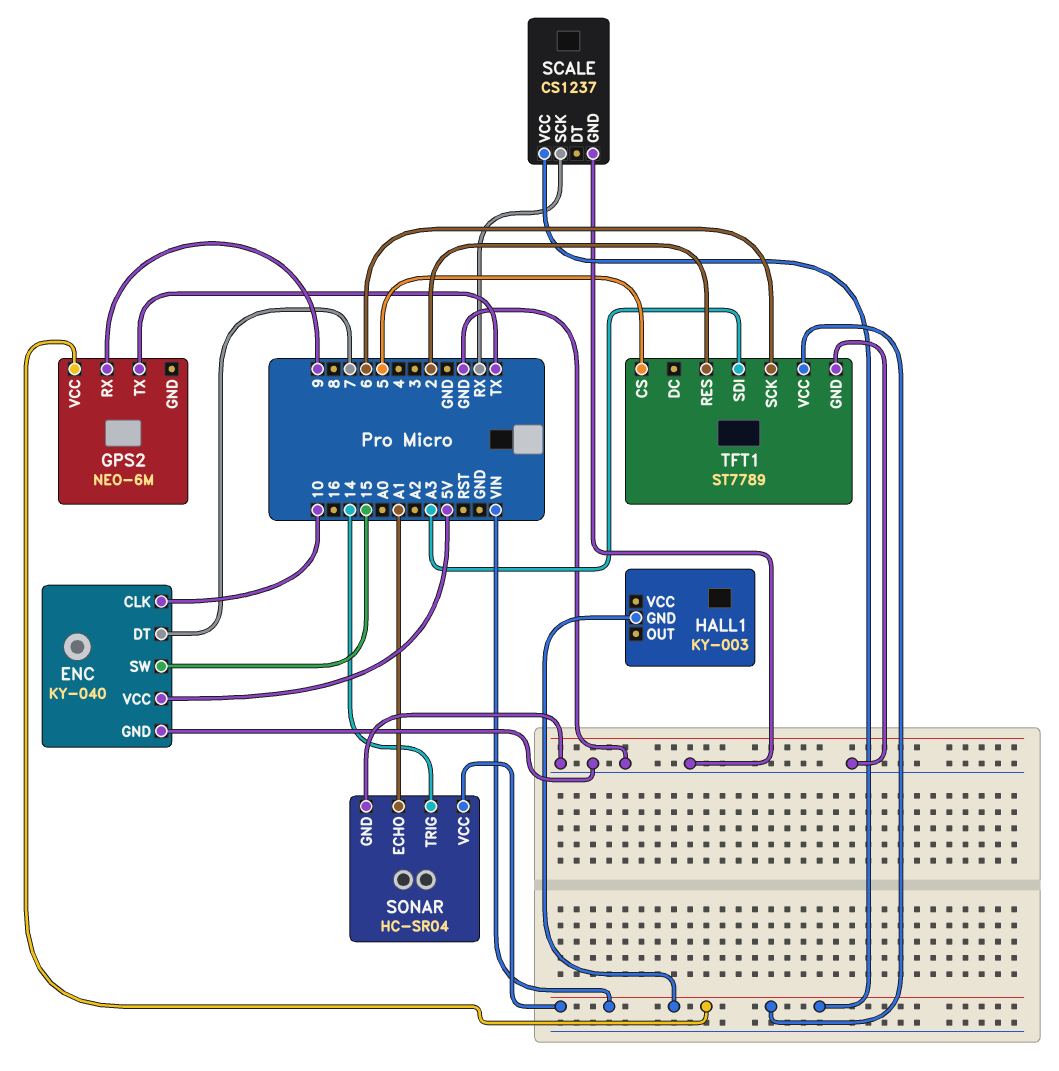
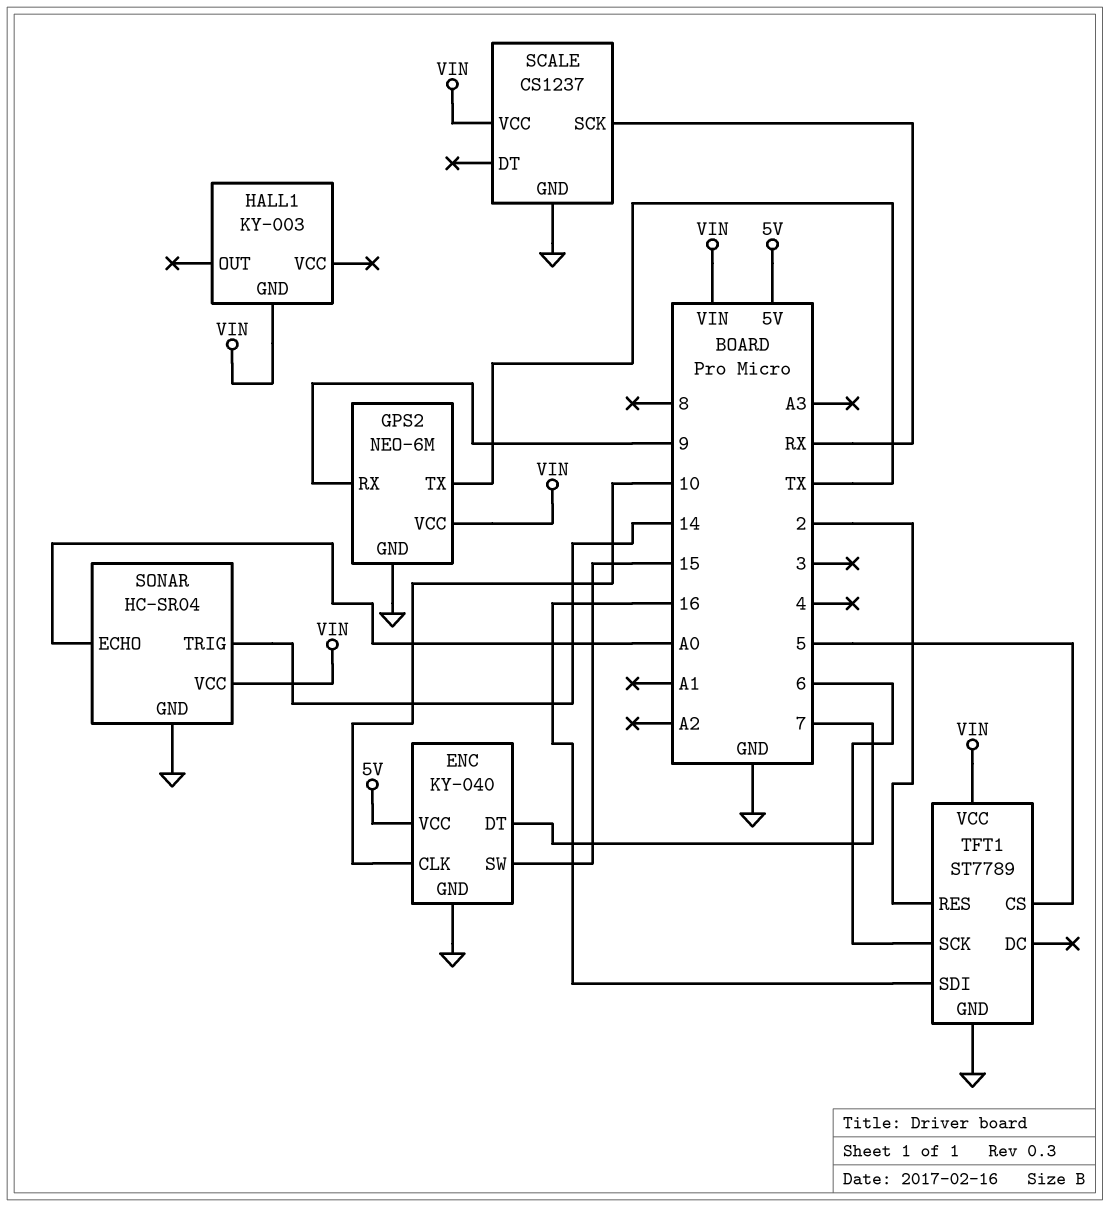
GPS2 pin GND: none -> GND
SONAR pin ECHO: A1 -> A0
TFT1 pin SDI: A3 -> 16

